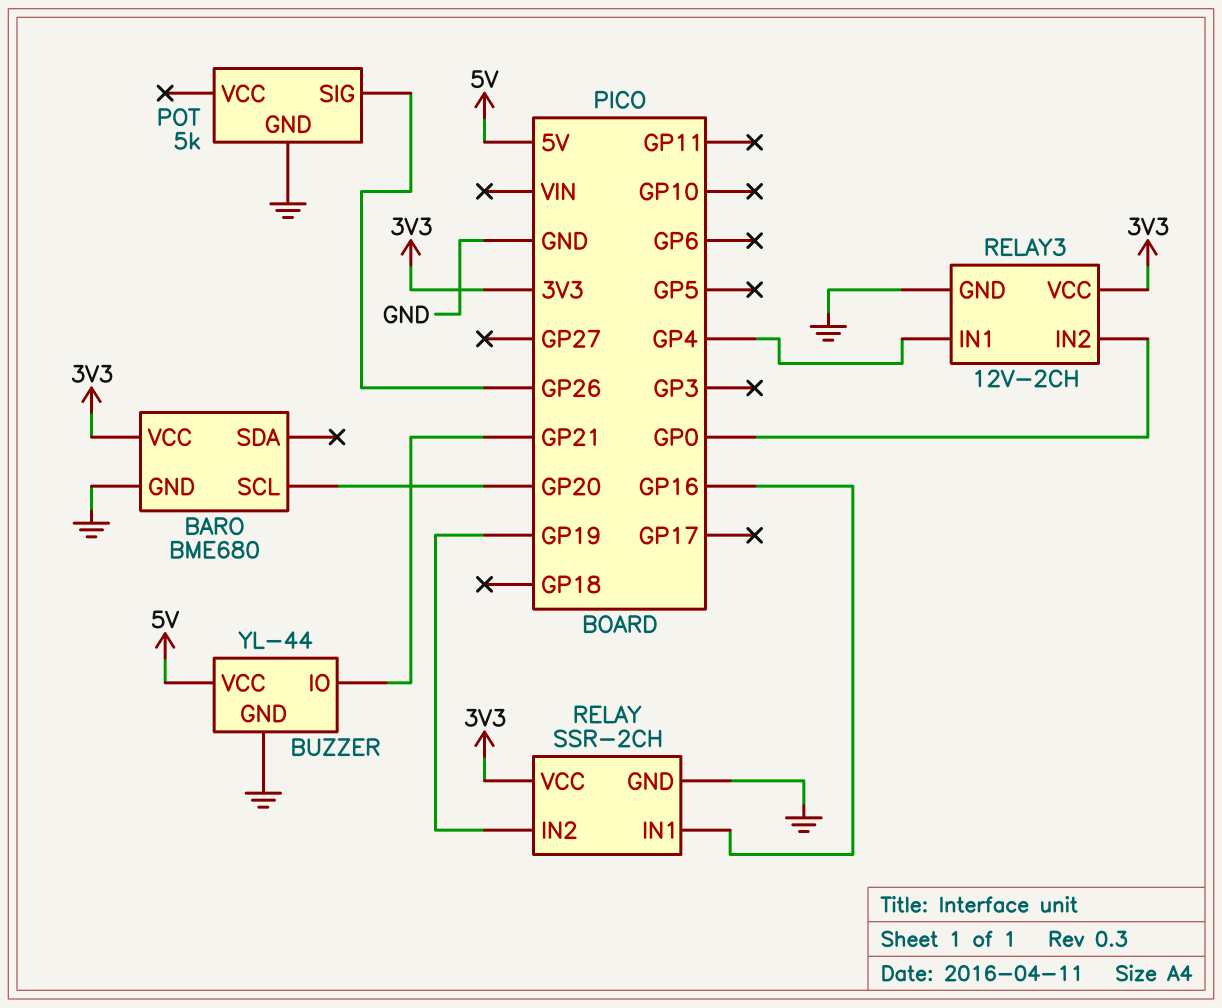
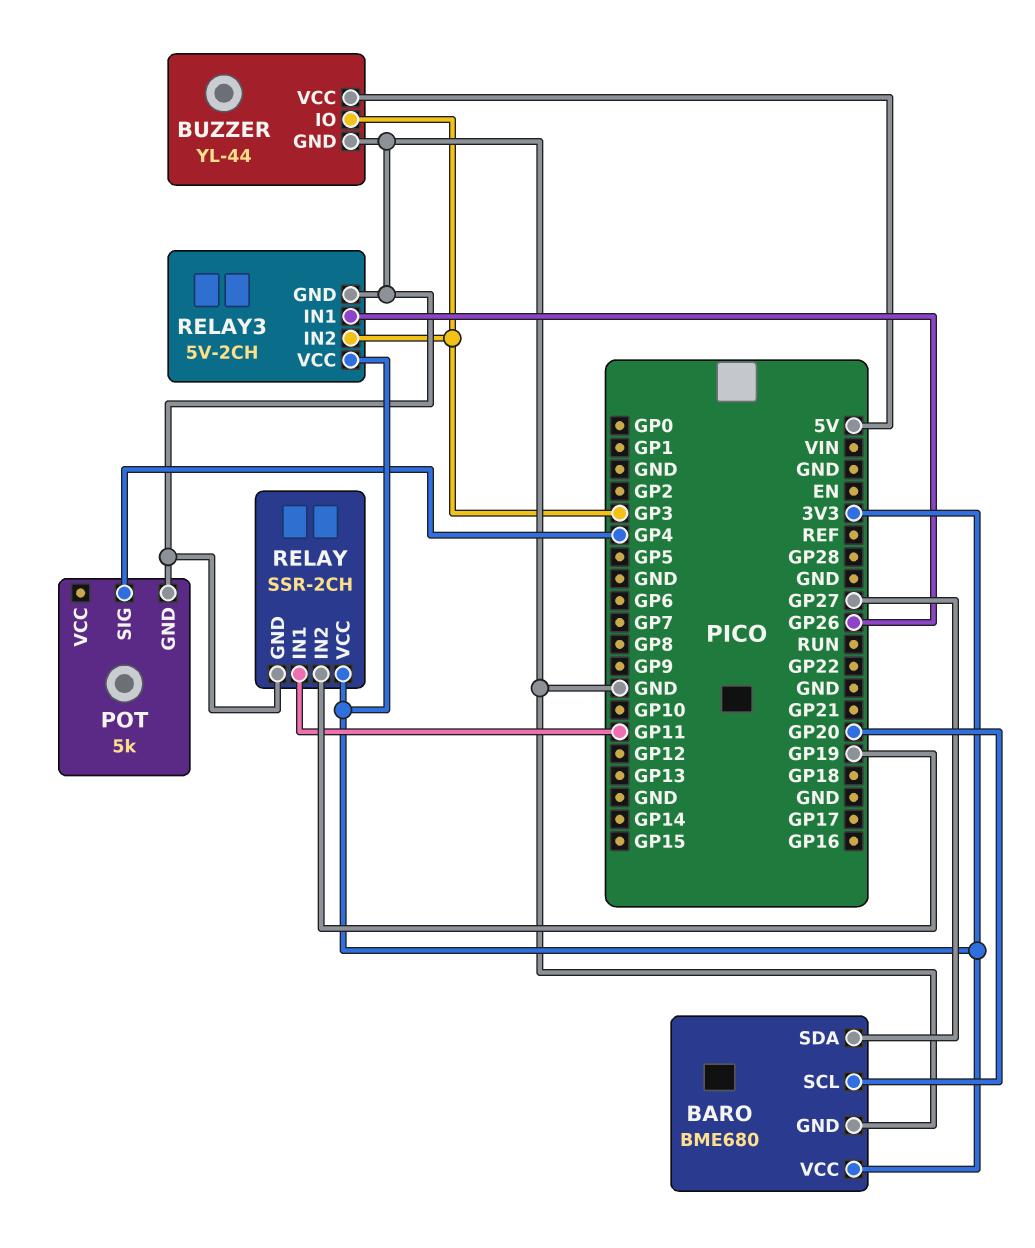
BARO pin SDA: none -> GP27
BUZZER pin IO: GP21 -> GP3
POT pin SIG: GP26 -> GP4
RELAY pin IN1: GP16 -> GP11
RELAY3: 12V-2CH -> 5V-2CH
RELAY3 pin IN1: GP4 -> GP26
RELAY3 pin IN2: GP0 -> GP3

